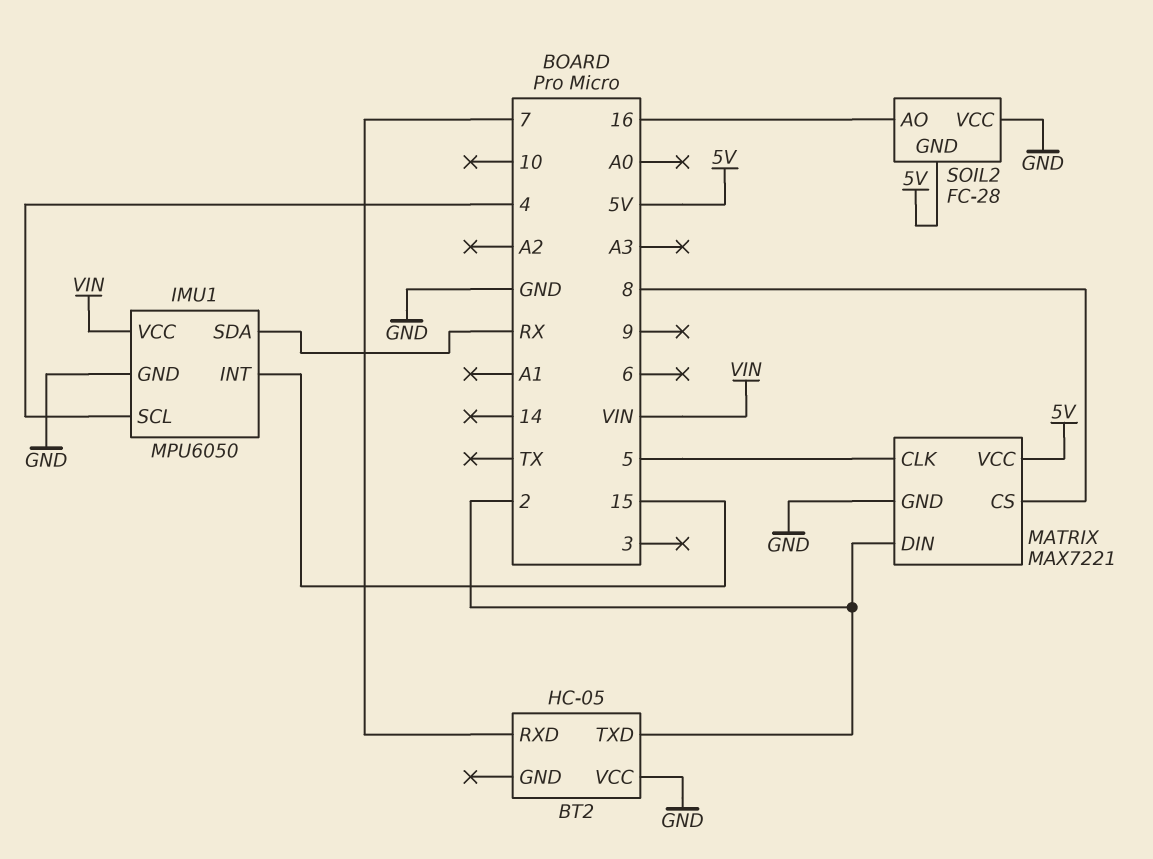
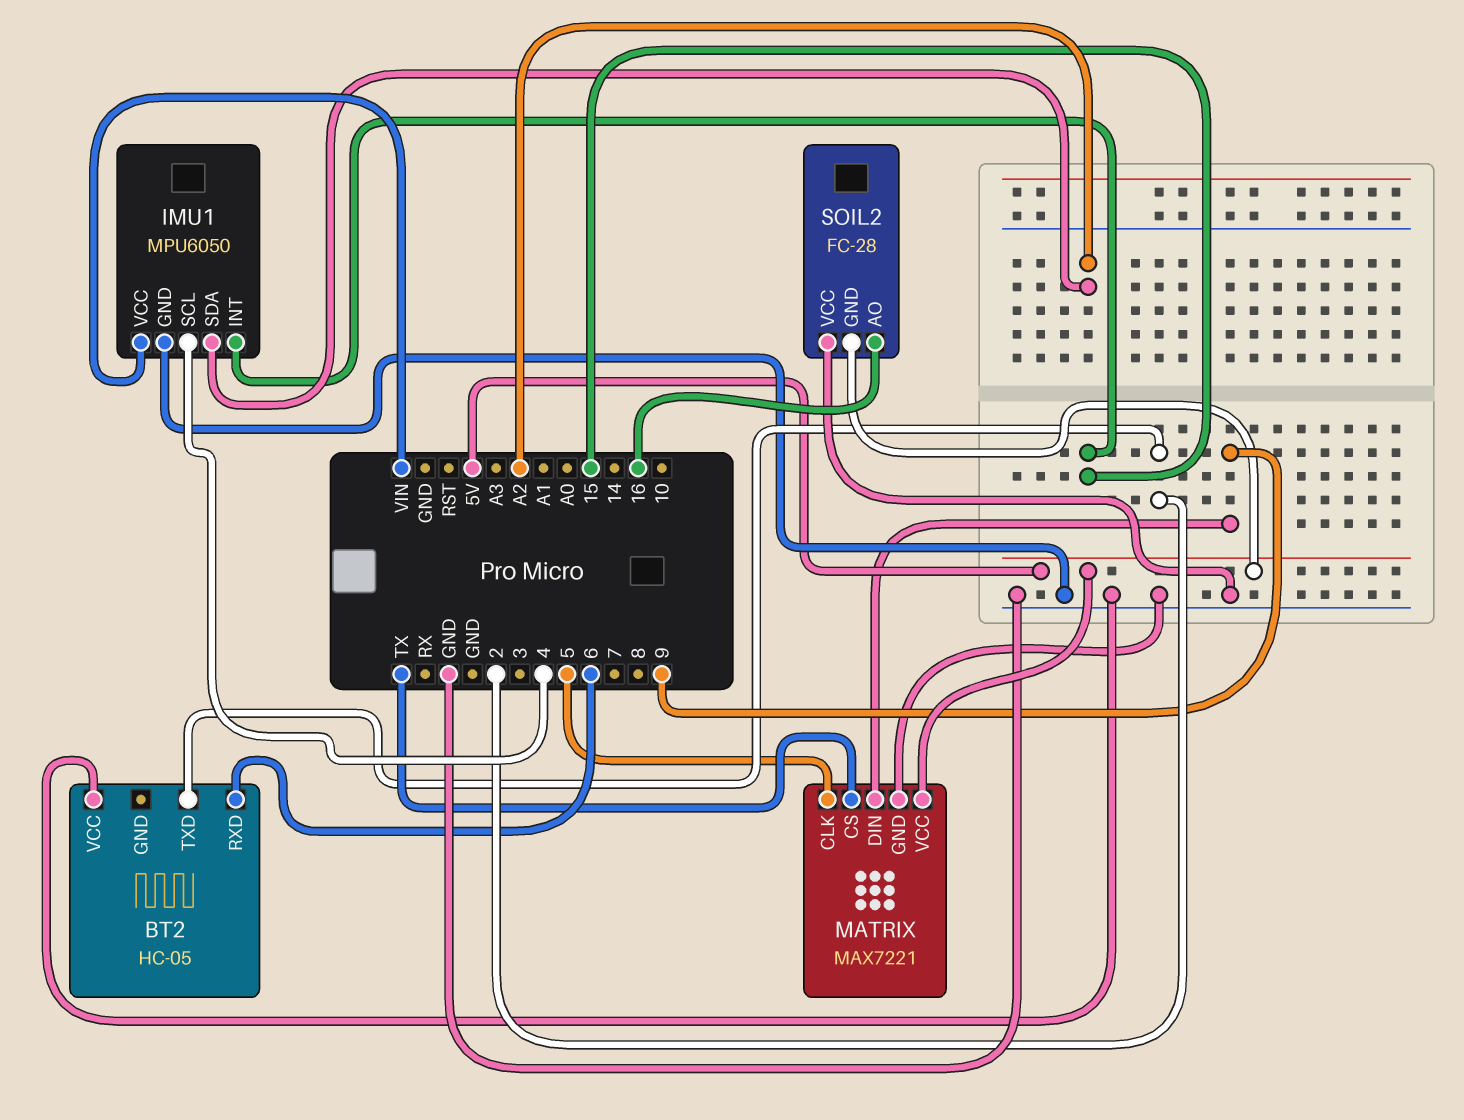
BT2 pin RXD: 7 -> 6
IMU1 pin SDA: RX -> A2
MATRIX pin CS: 8 -> TX
MATRIX pin DIN: 2 -> 9

